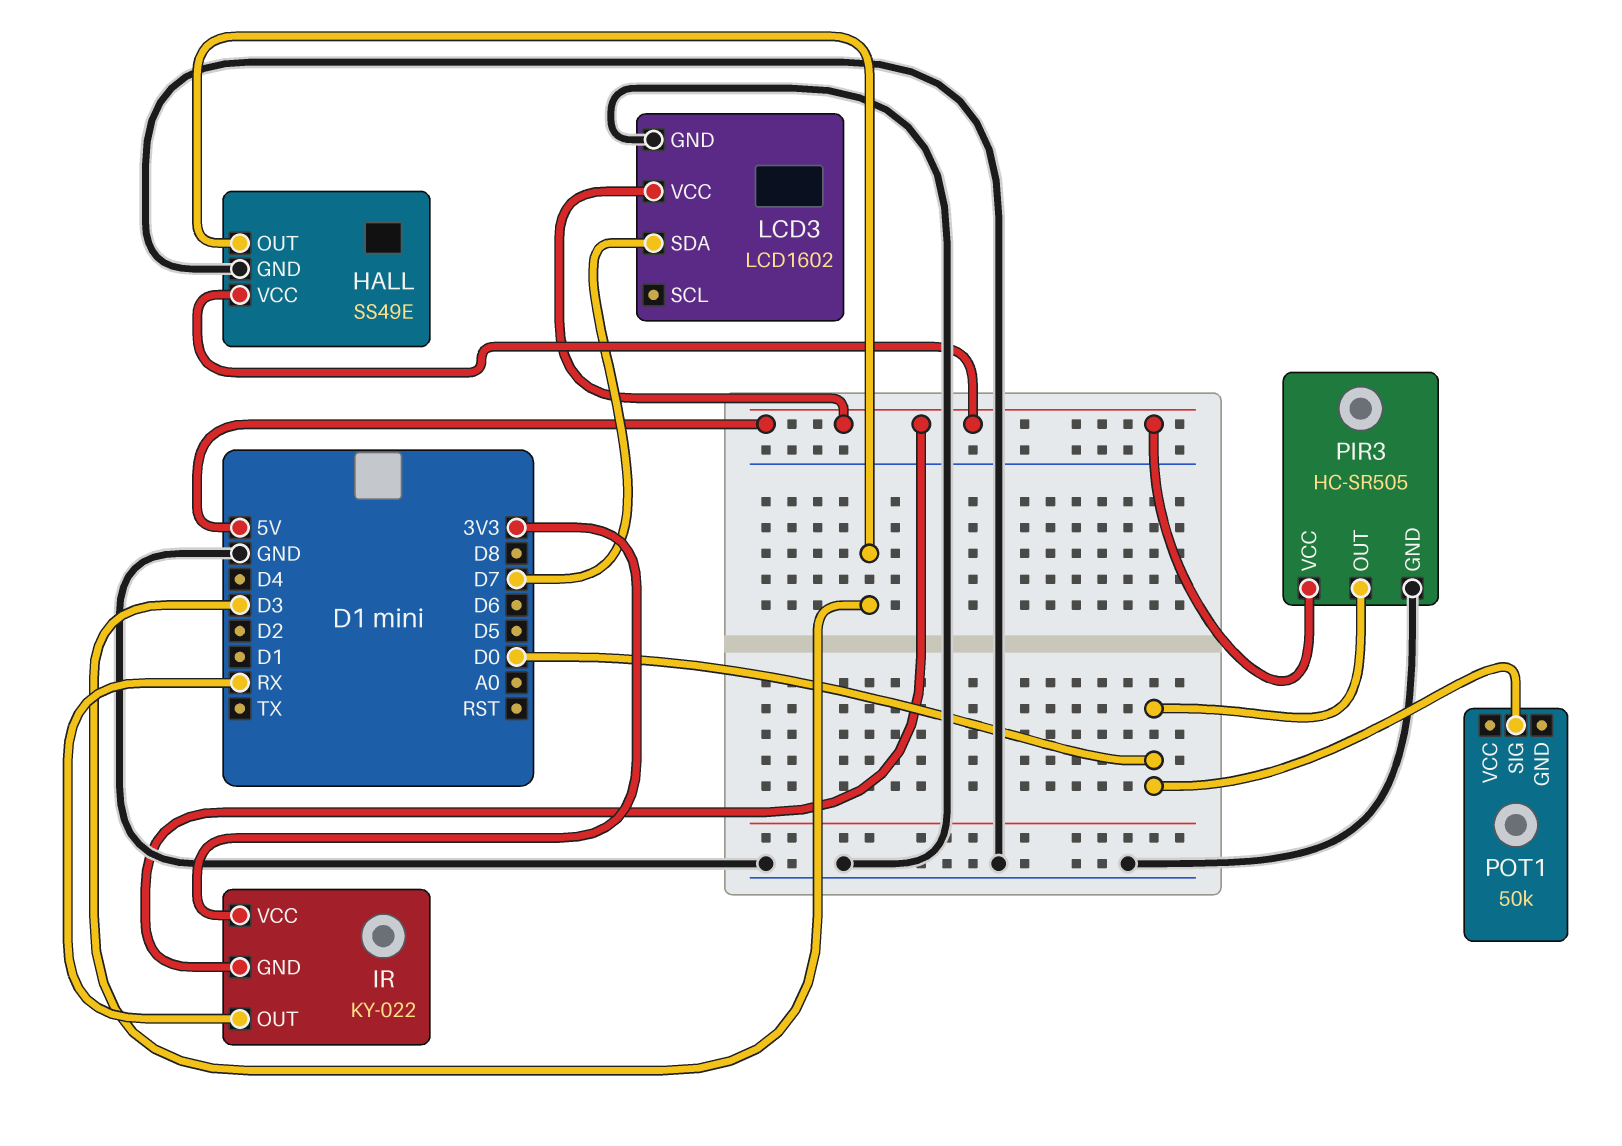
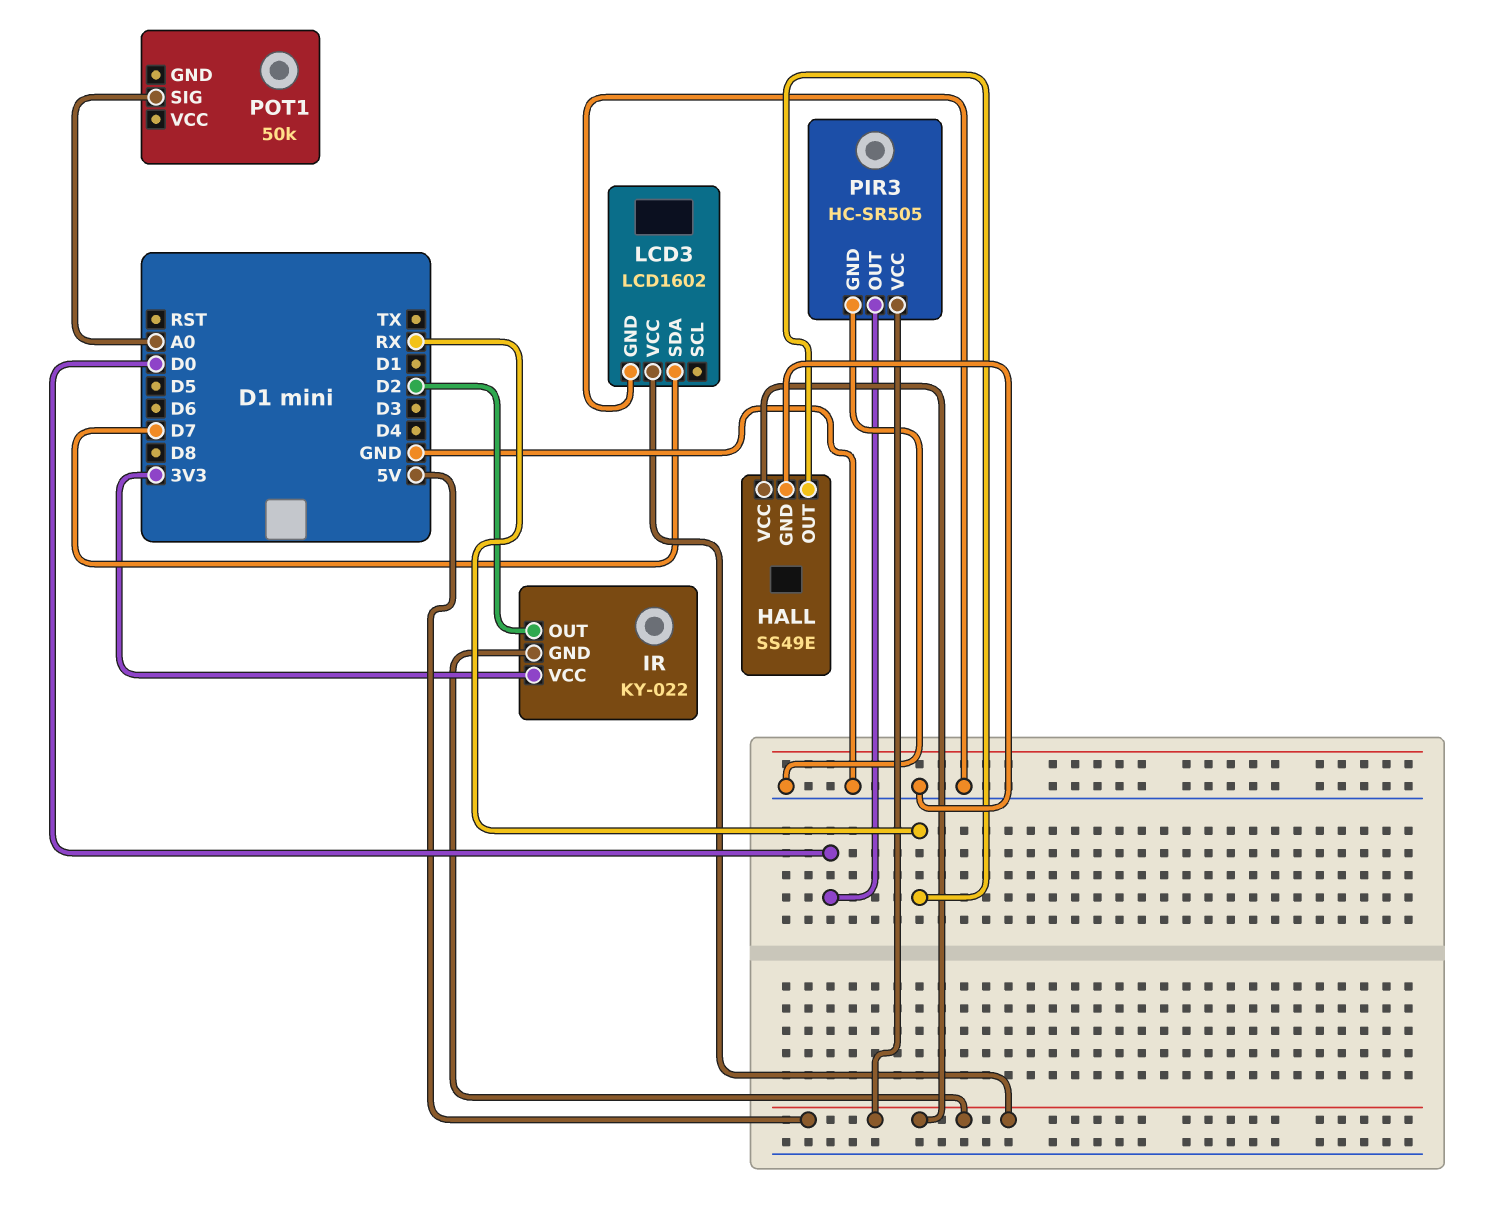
HALL pin OUT: D3 -> RX
IR pin OUT: RX -> D2
POT1 pin SIG: D0 -> A0

